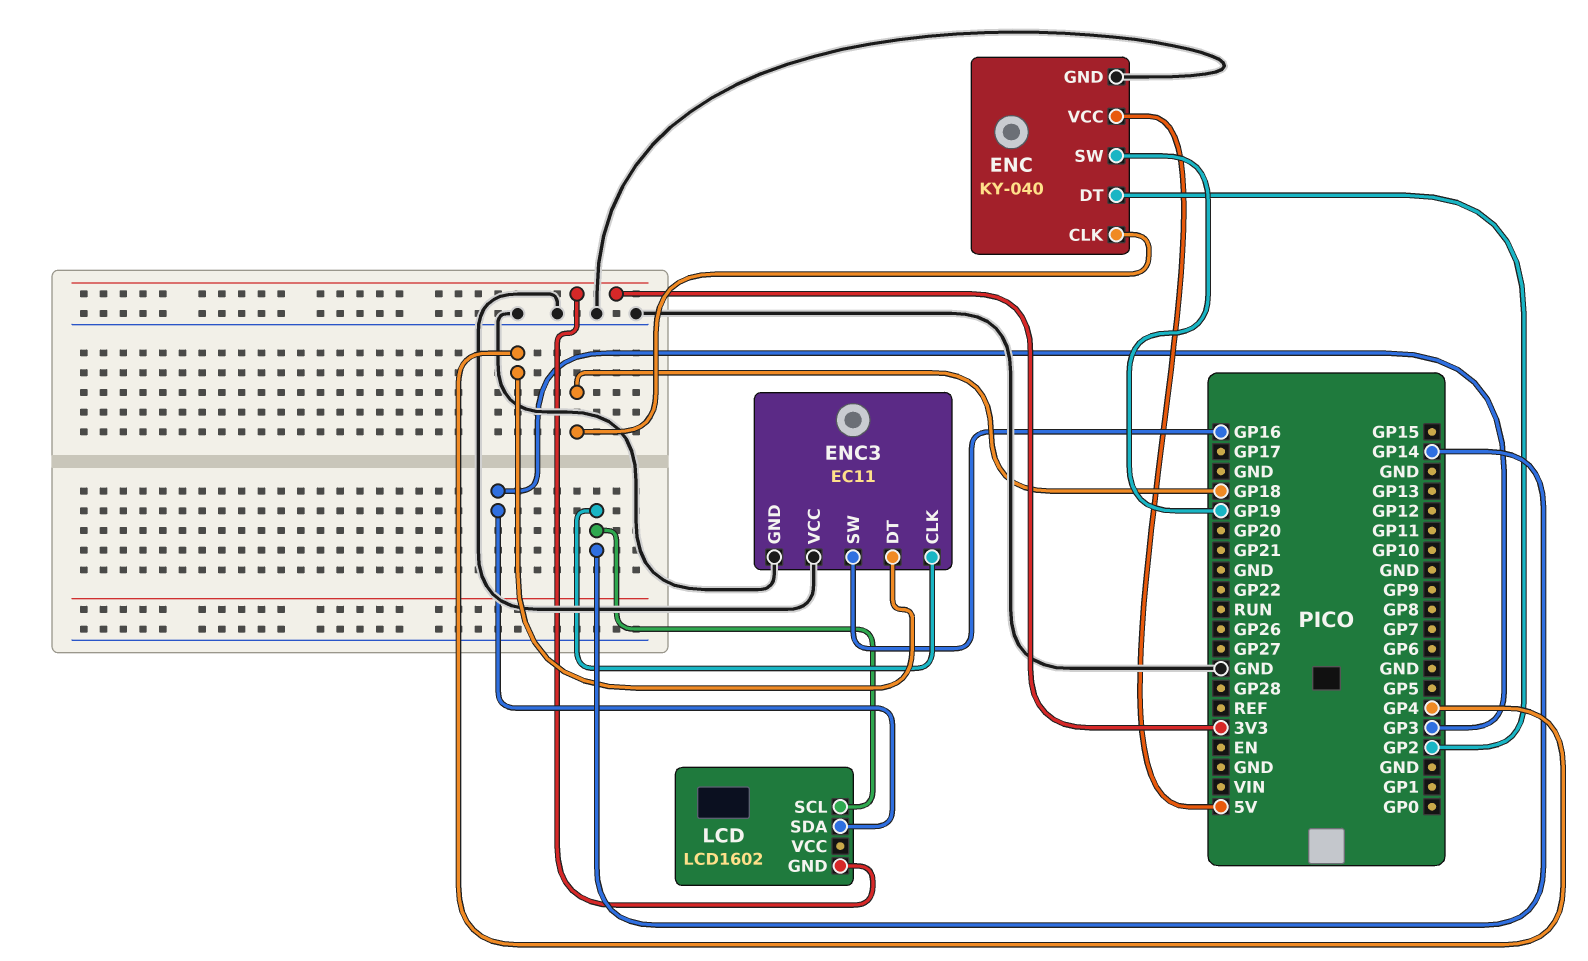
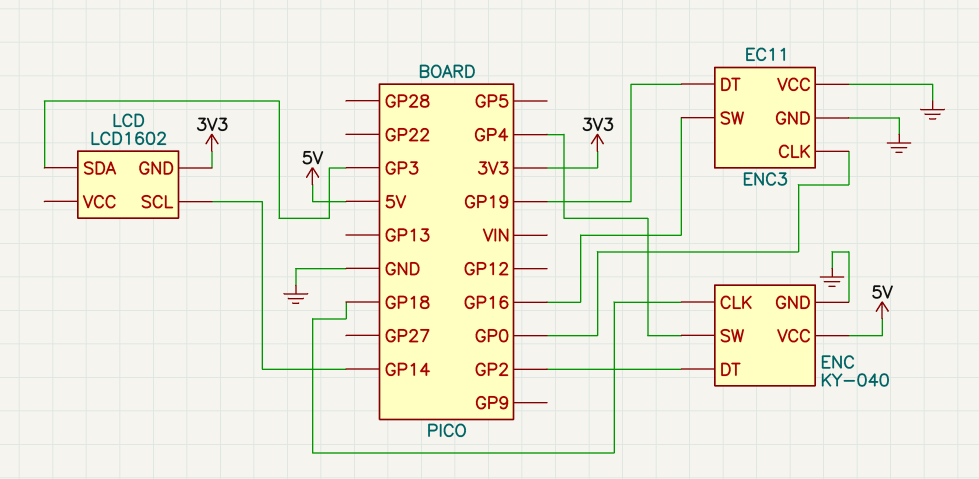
ENC pin SW: GP19 -> GP4
ENC3 pin CLK: GP14 -> GP0
ENC3 pin DT: GP4 -> GP19

